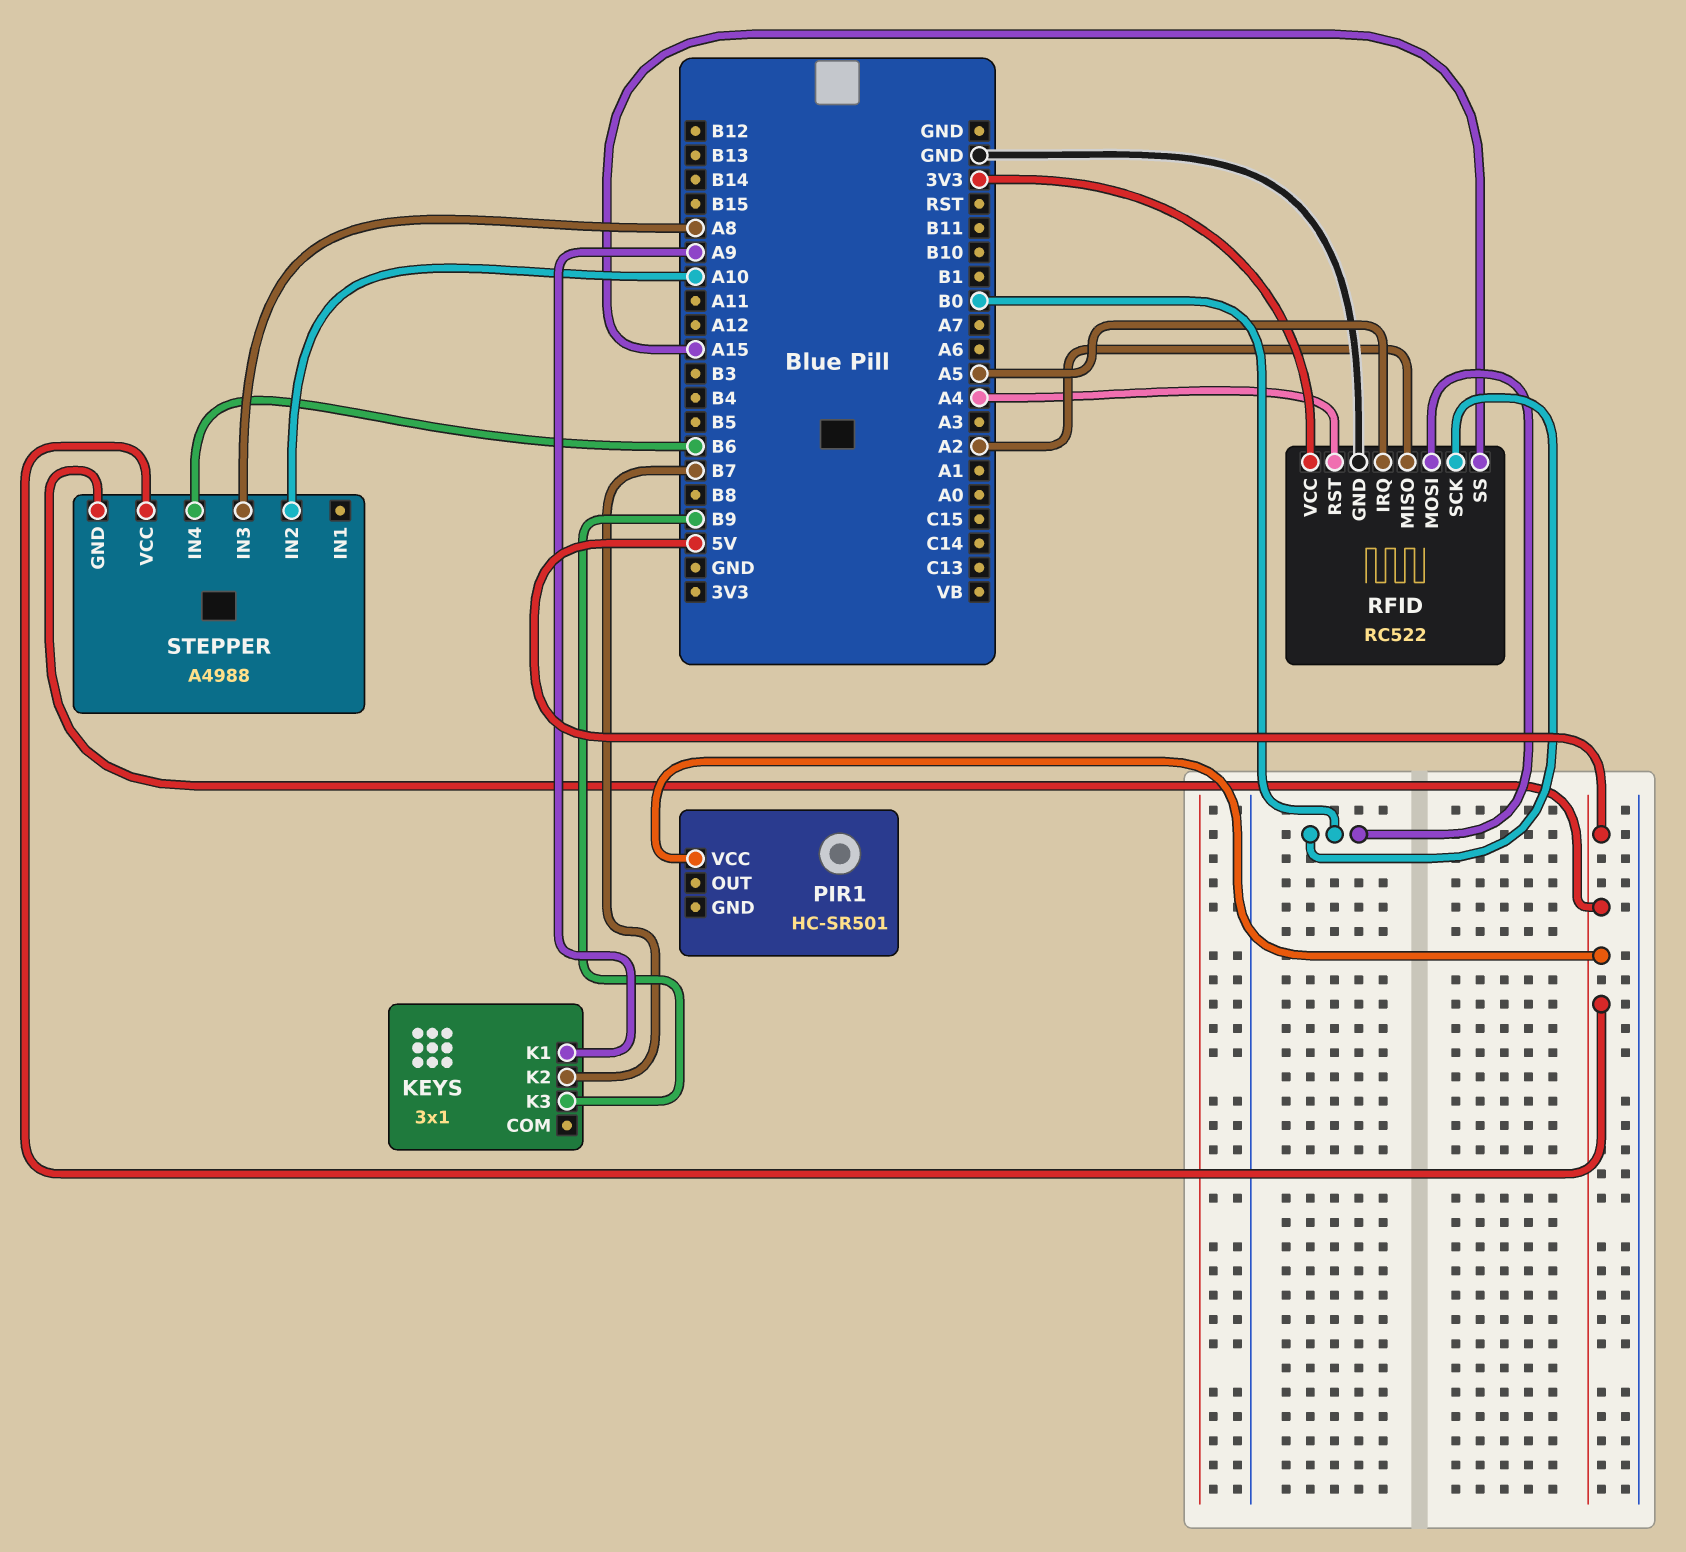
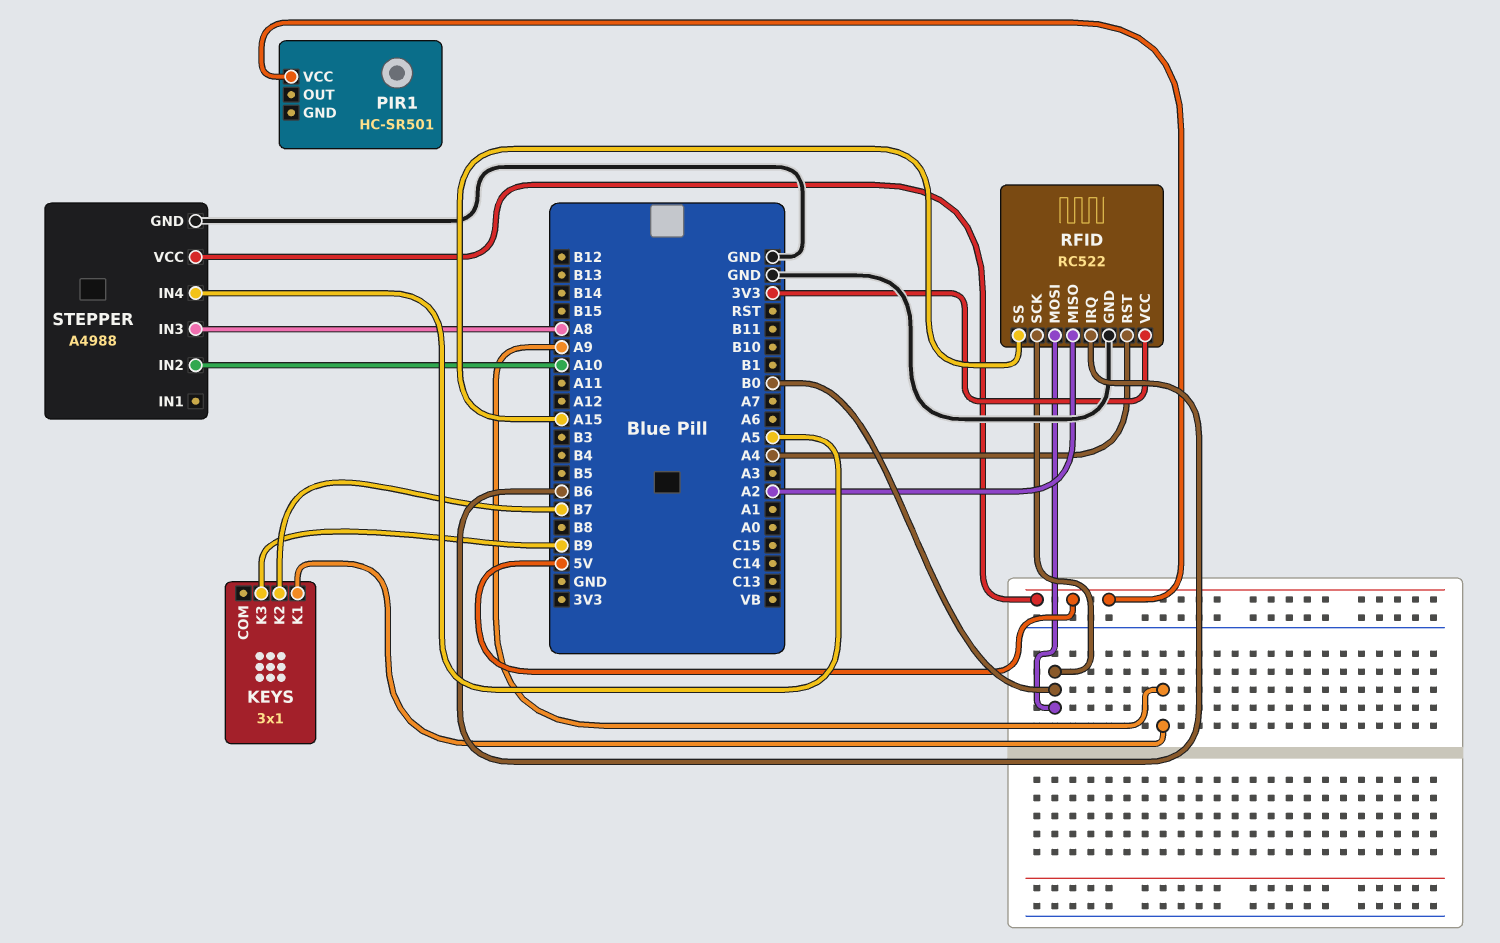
RFID pin IRQ: A5 -> B6
STEPPER pin GND: 5V -> GND
STEPPER pin IN4: B6 -> A5

